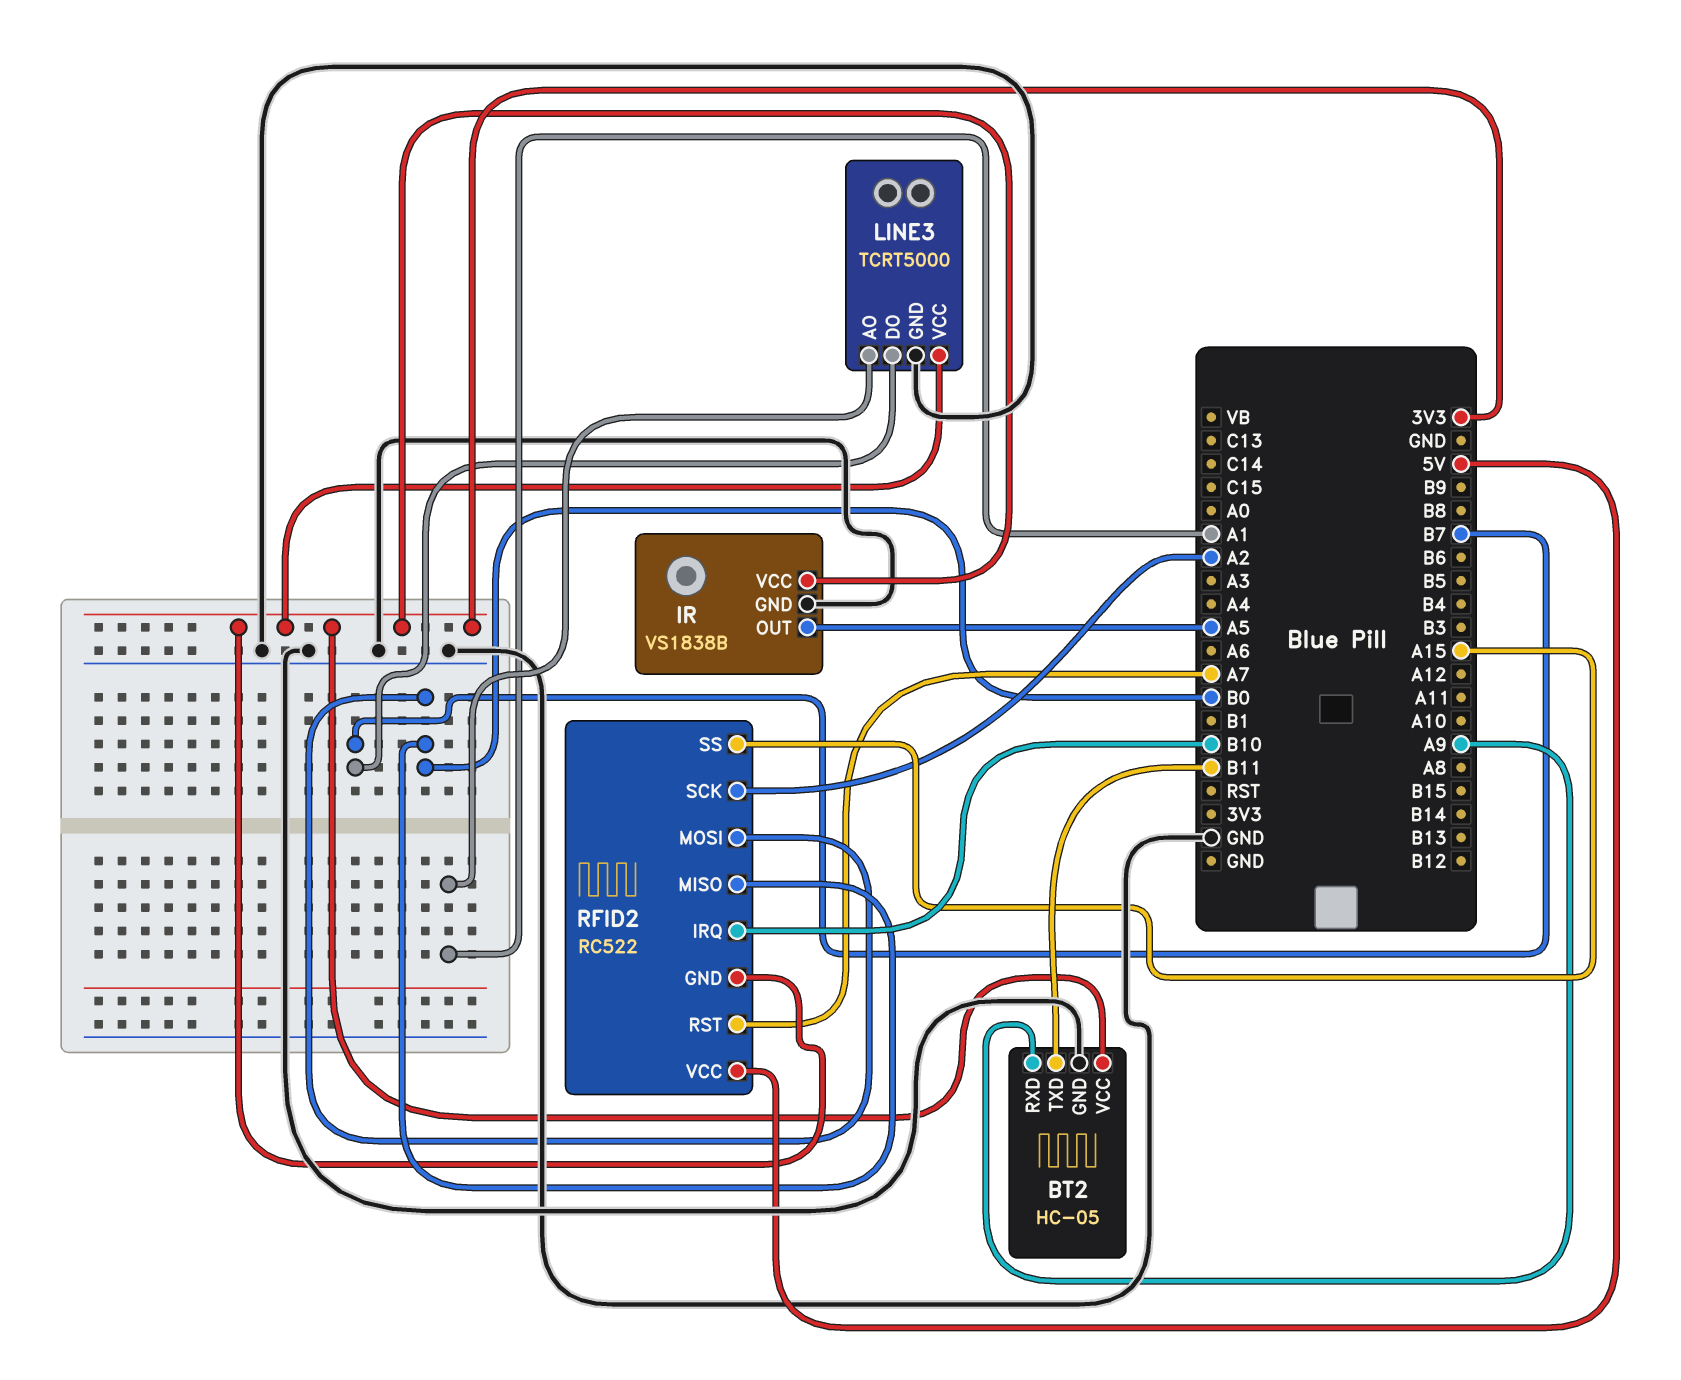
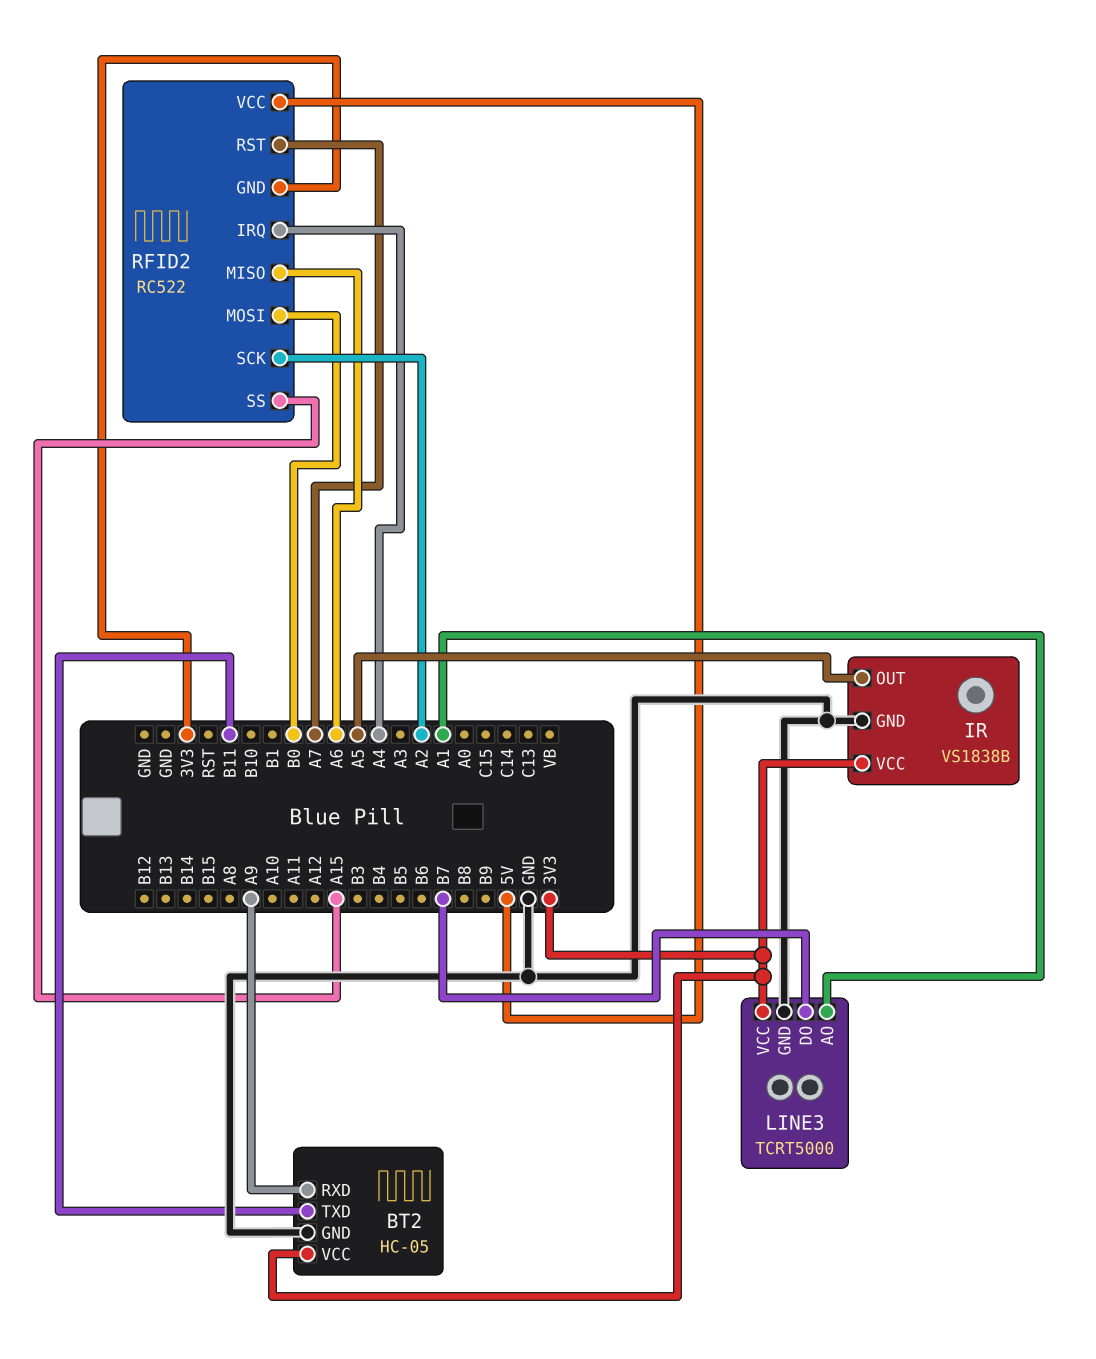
RFID2 pin IRQ: B10 -> A4
RFID2 pin MISO: B0 -> A6

